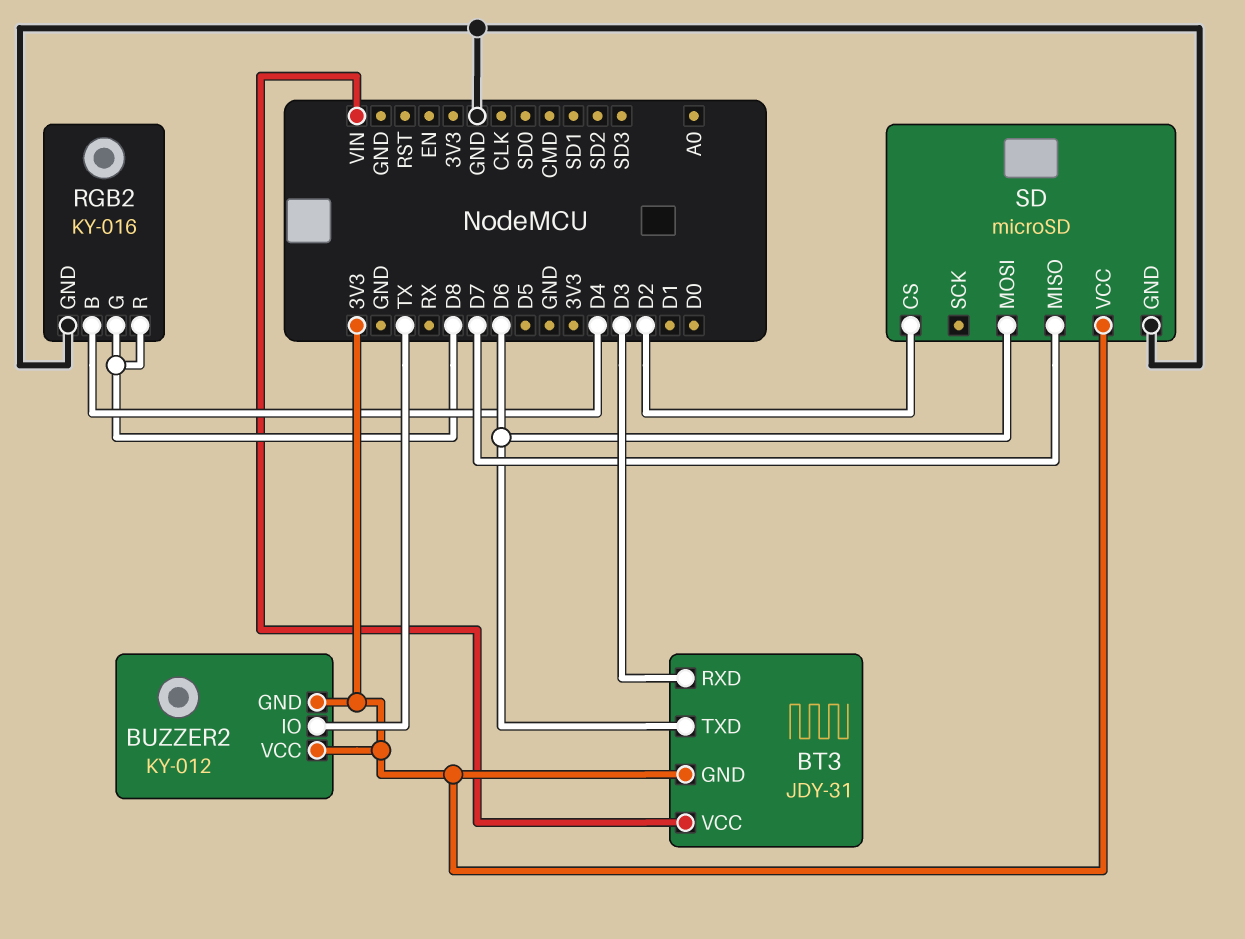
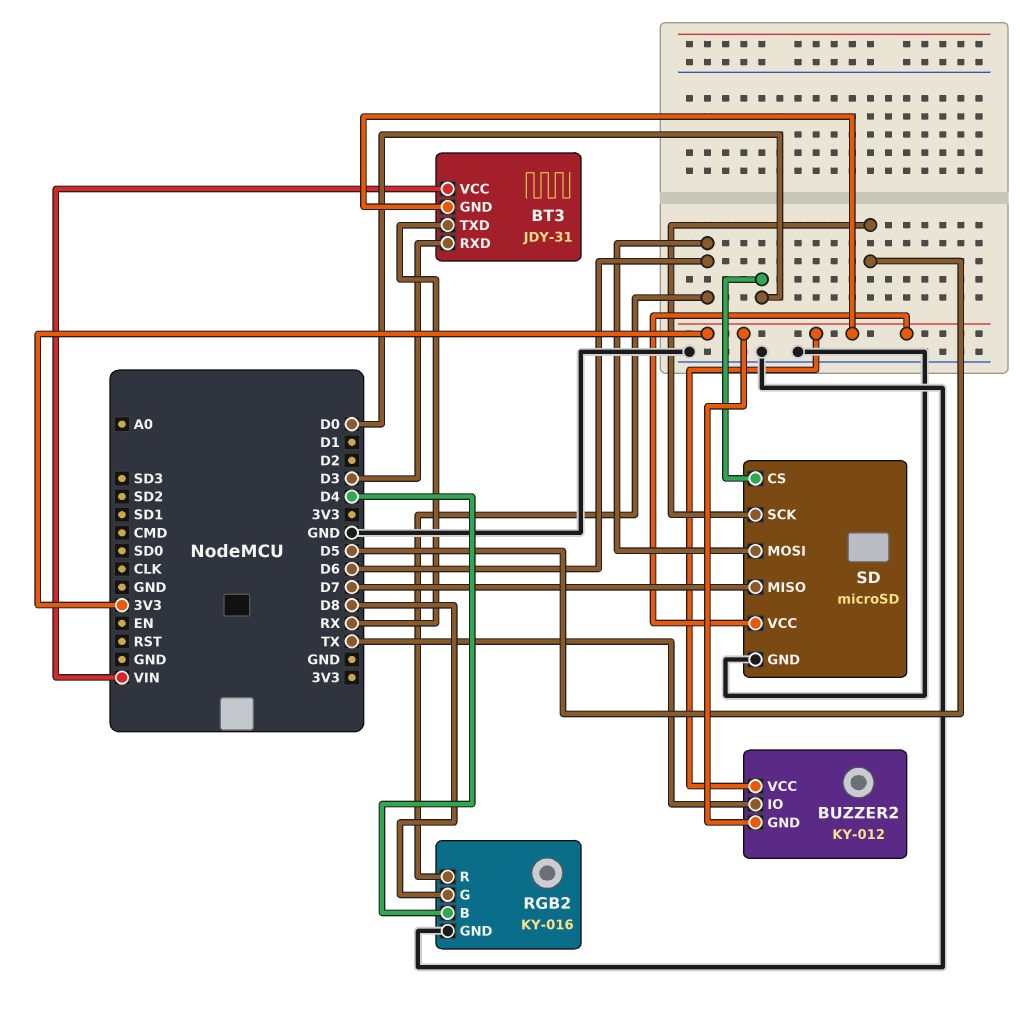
BT3 pin TXD: D6 -> RX
RGB2 pin R: D8 -> D6
SD pin CS: D2 -> D0
SD pin SCK: none -> D5

